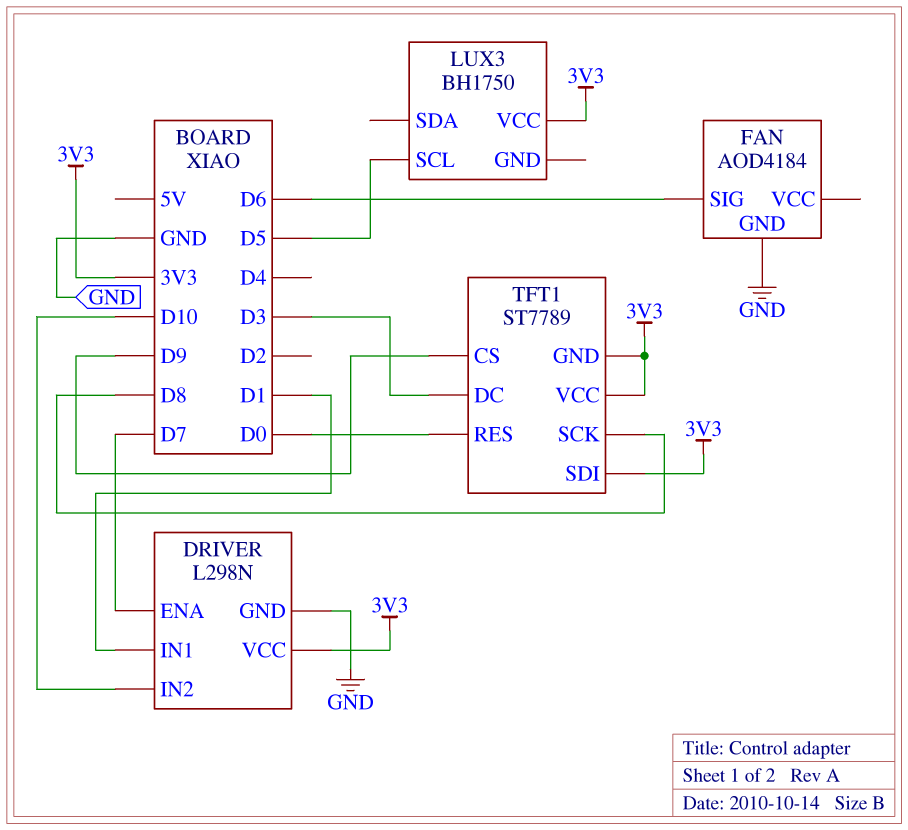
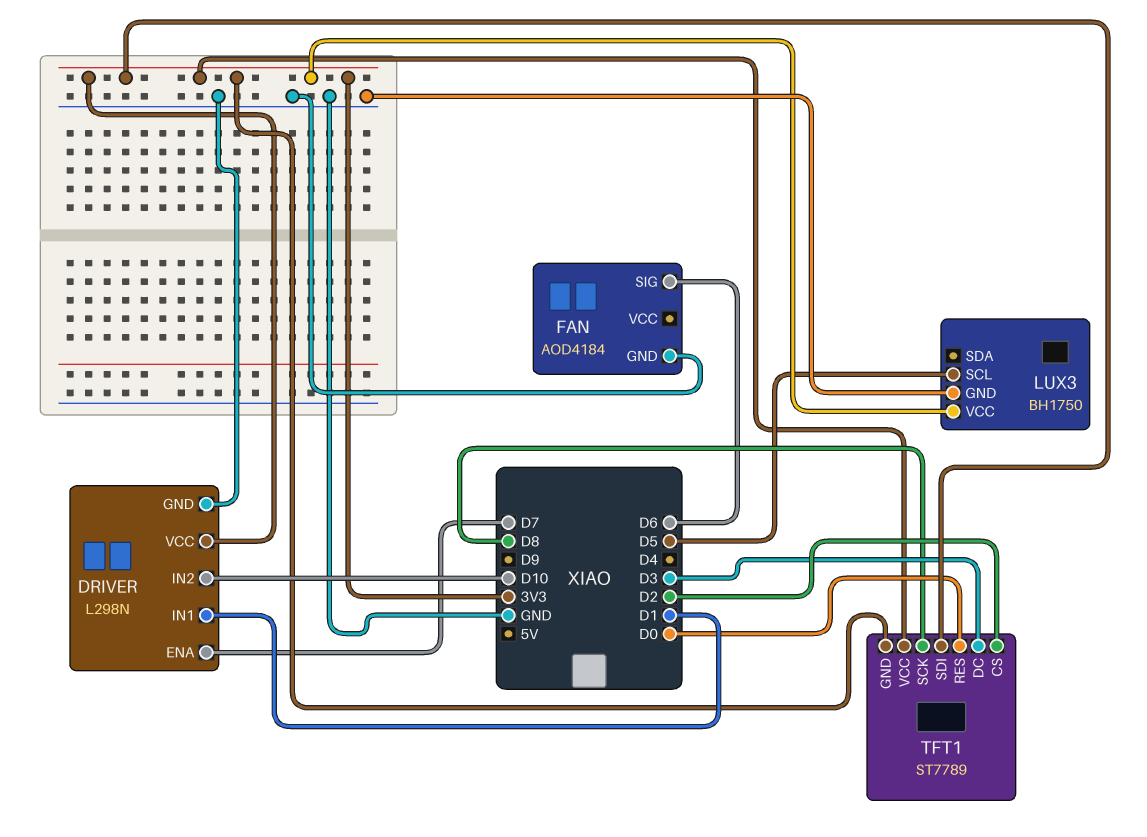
LUX3 pin GND: none -> GND
TFT1 pin CS: D9 -> D2

